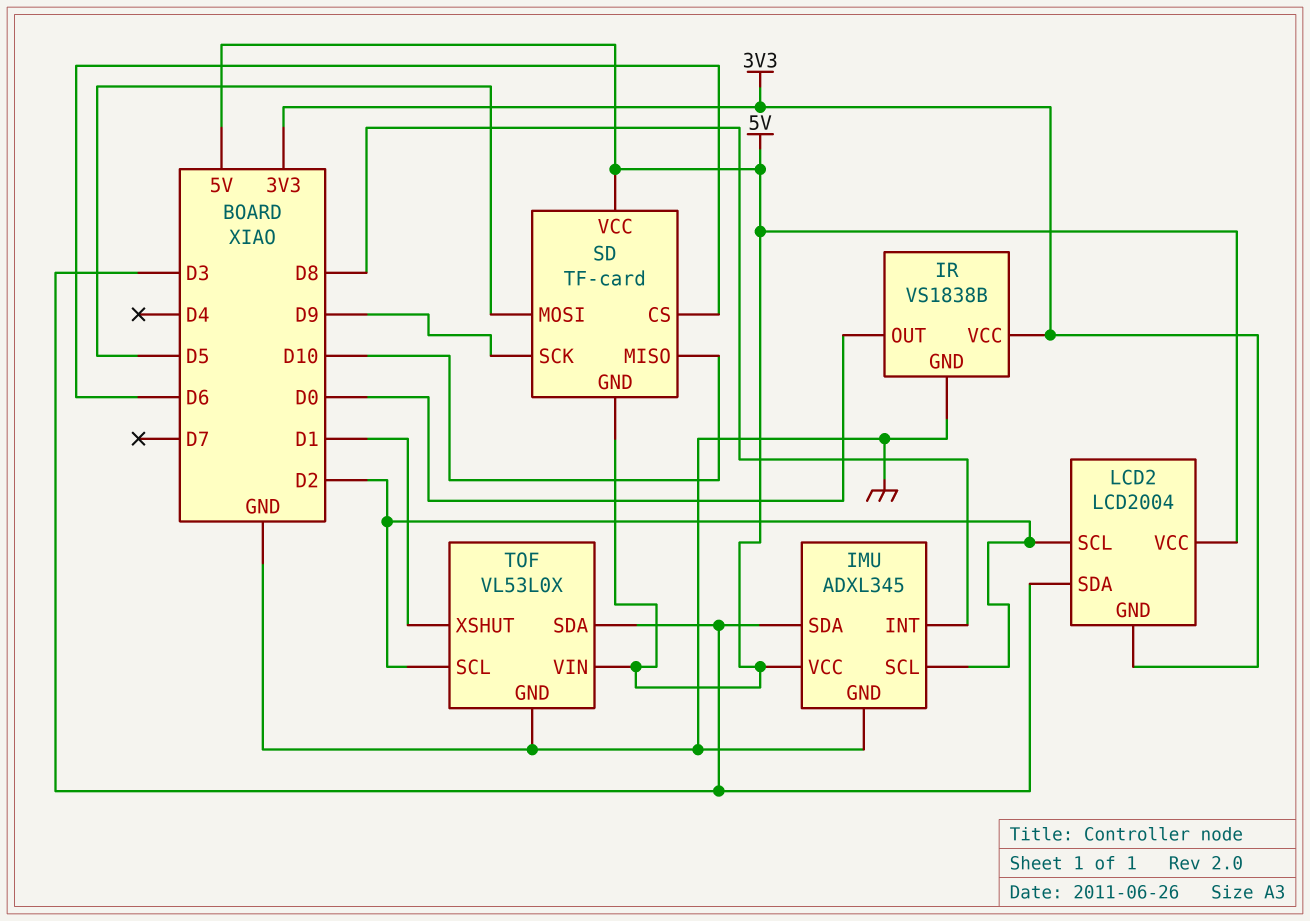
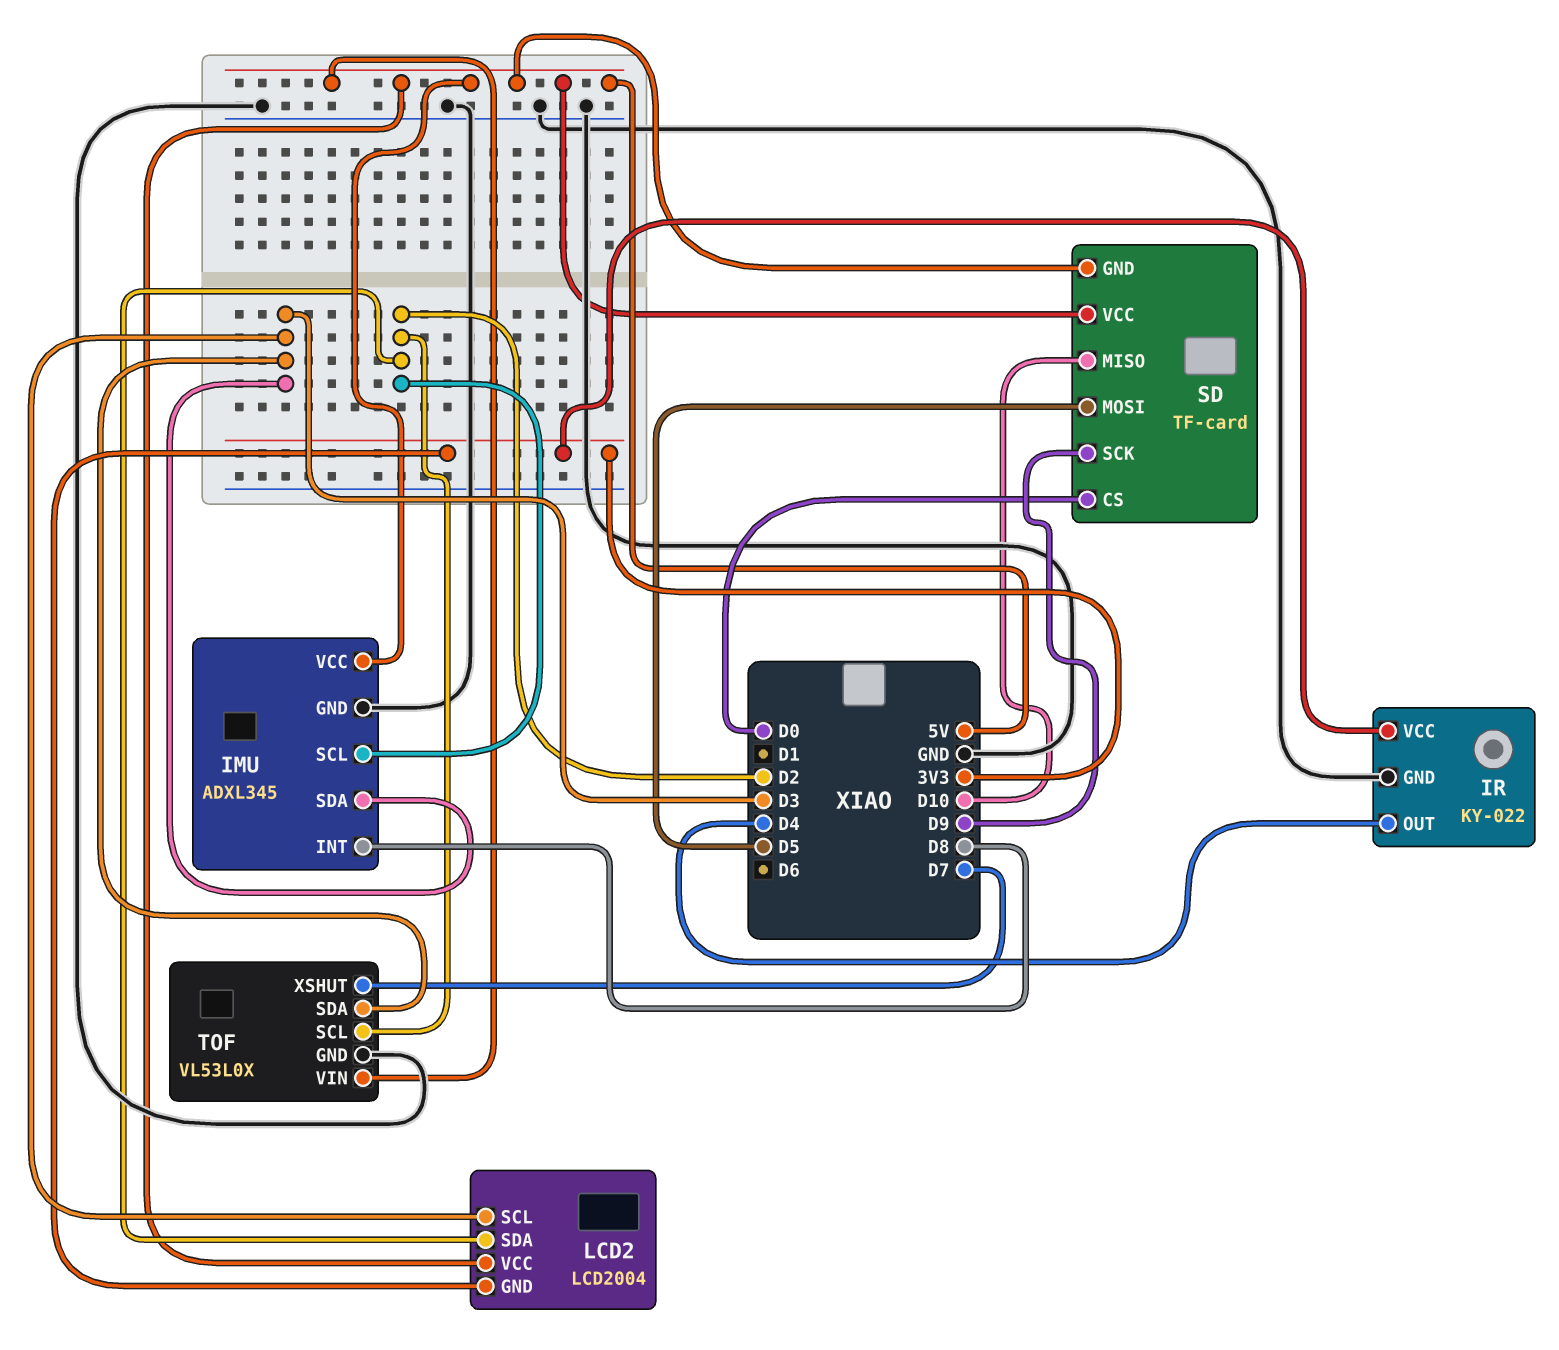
IR: VS1838B -> KY-022
IR pin OUT: D0 -> D4
LCD2 pin SCL: D2 -> D3
LCD2 pin SDA: D3 -> D2
SD pin CS: D6 -> D0
TOF pin XSHUT: D1 -> D7

